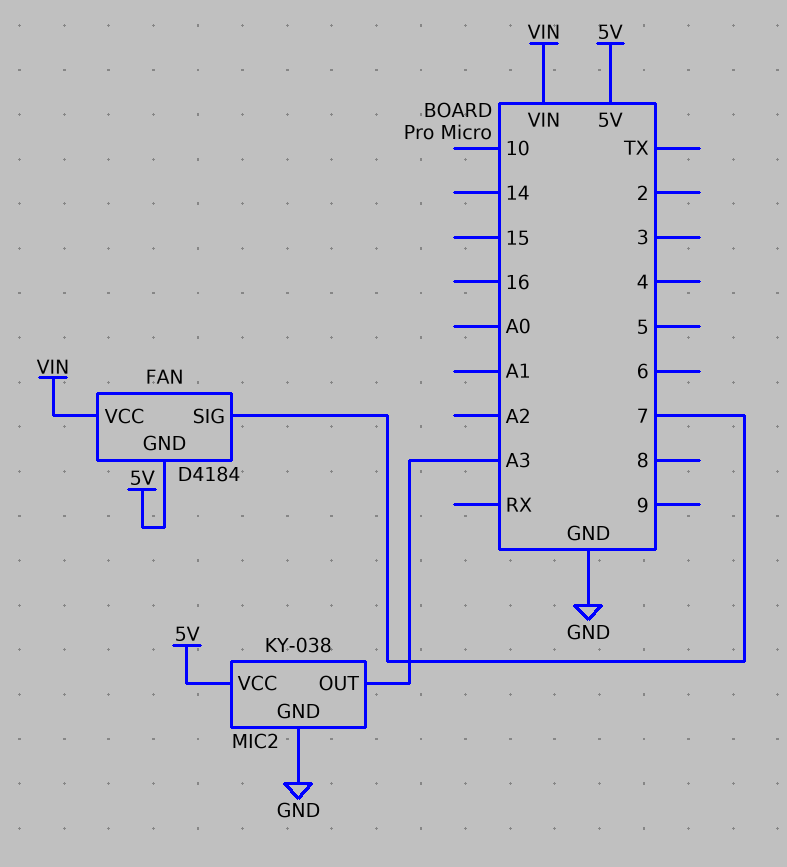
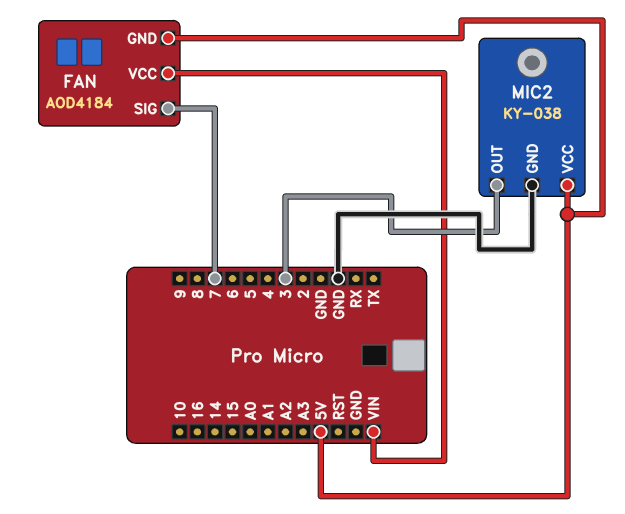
FAN: D4184 -> AOD4184
MIC2 pin OUT: A3 -> 3

